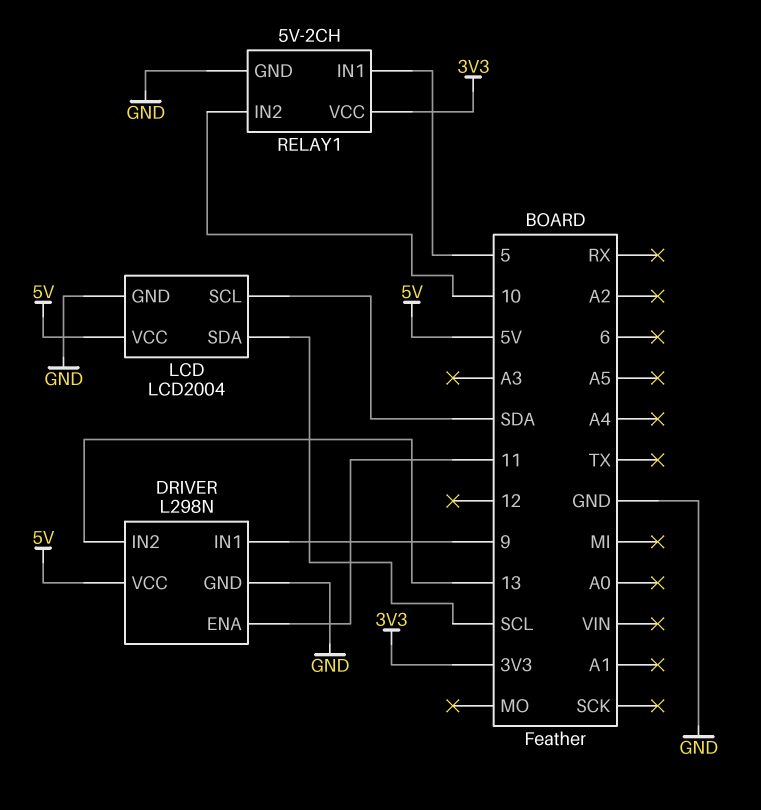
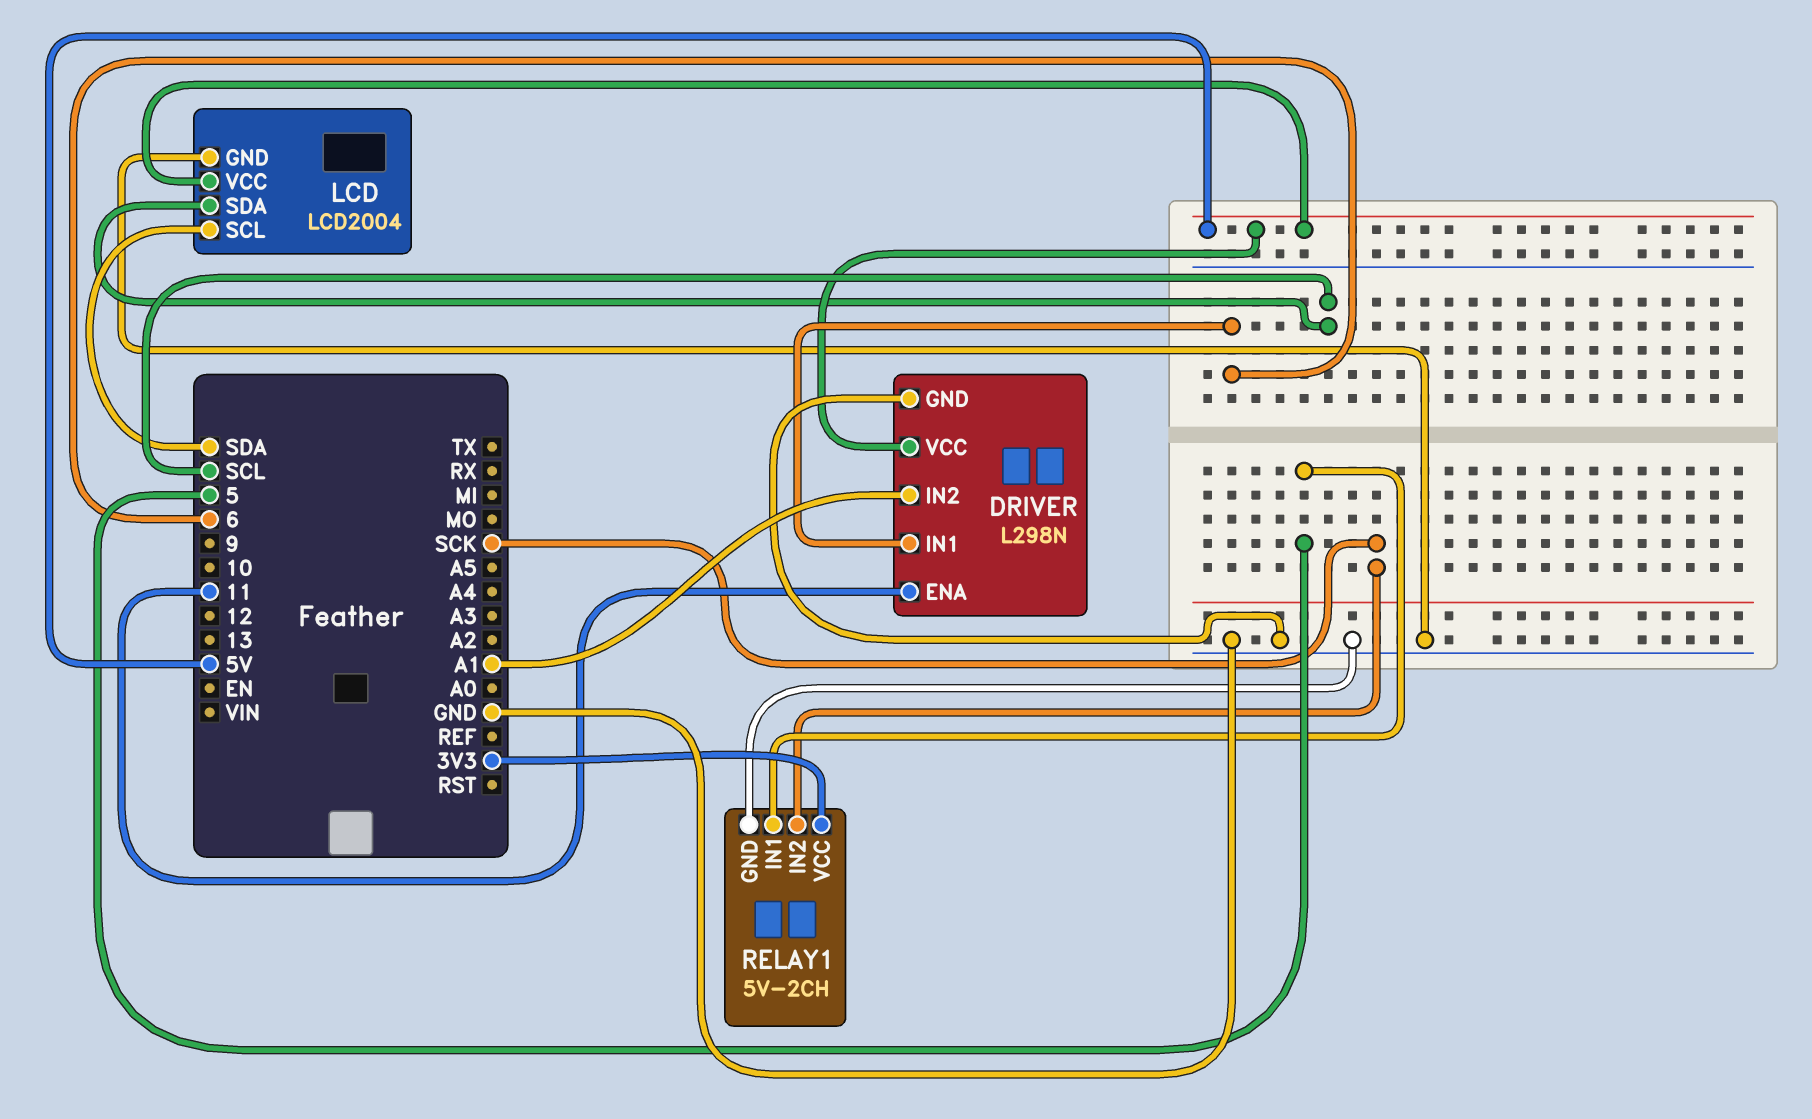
DRIVER pin IN1: 9 -> 6
DRIVER pin IN2: 13 -> A1
RELAY1 pin IN2: 10 -> SCK

